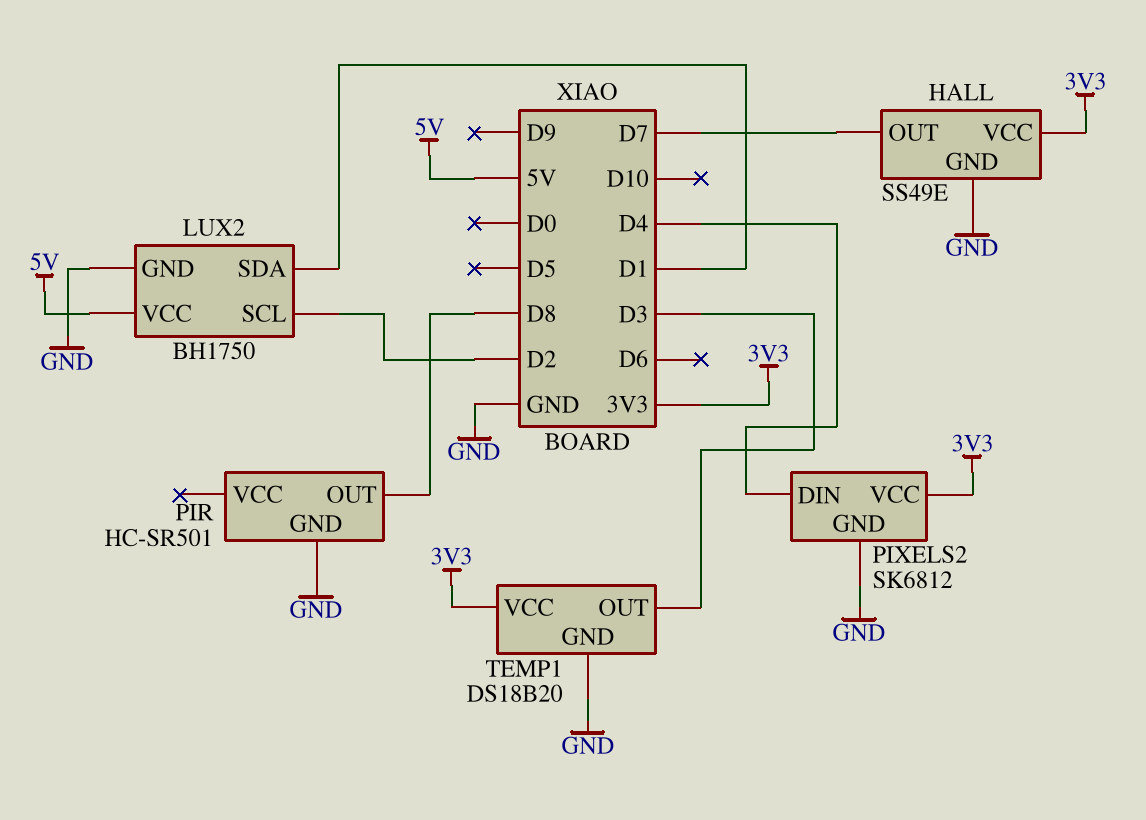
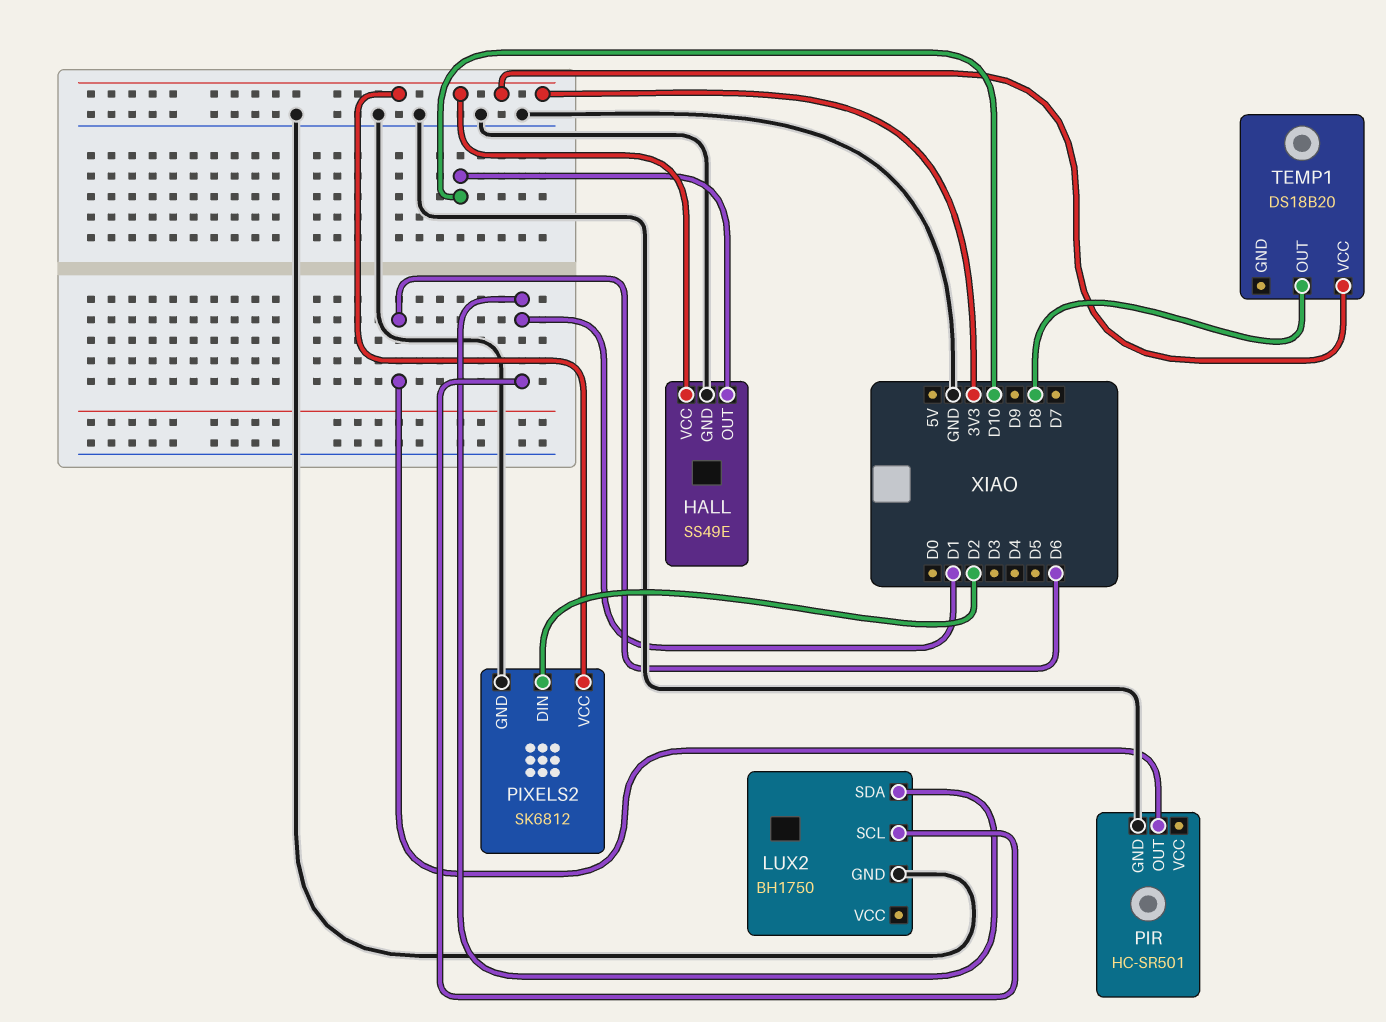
HALL pin OUT: D7 -> D10
LUX2 pin SCL: D2 -> D1
LUX2 pin VCC: 5V -> none
PIR pin OUT: D8 -> D6
PIXELS2 pin DIN: D4 -> D2
TEMP1 pin GND: GND -> none
TEMP1 pin OUT: D3 -> D8

